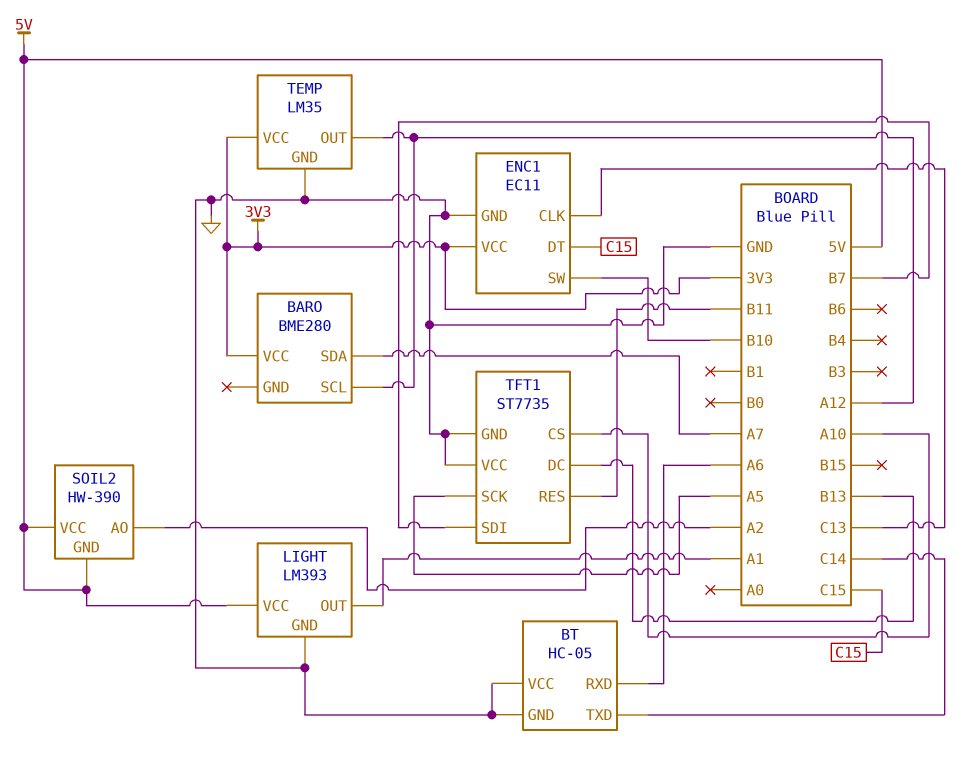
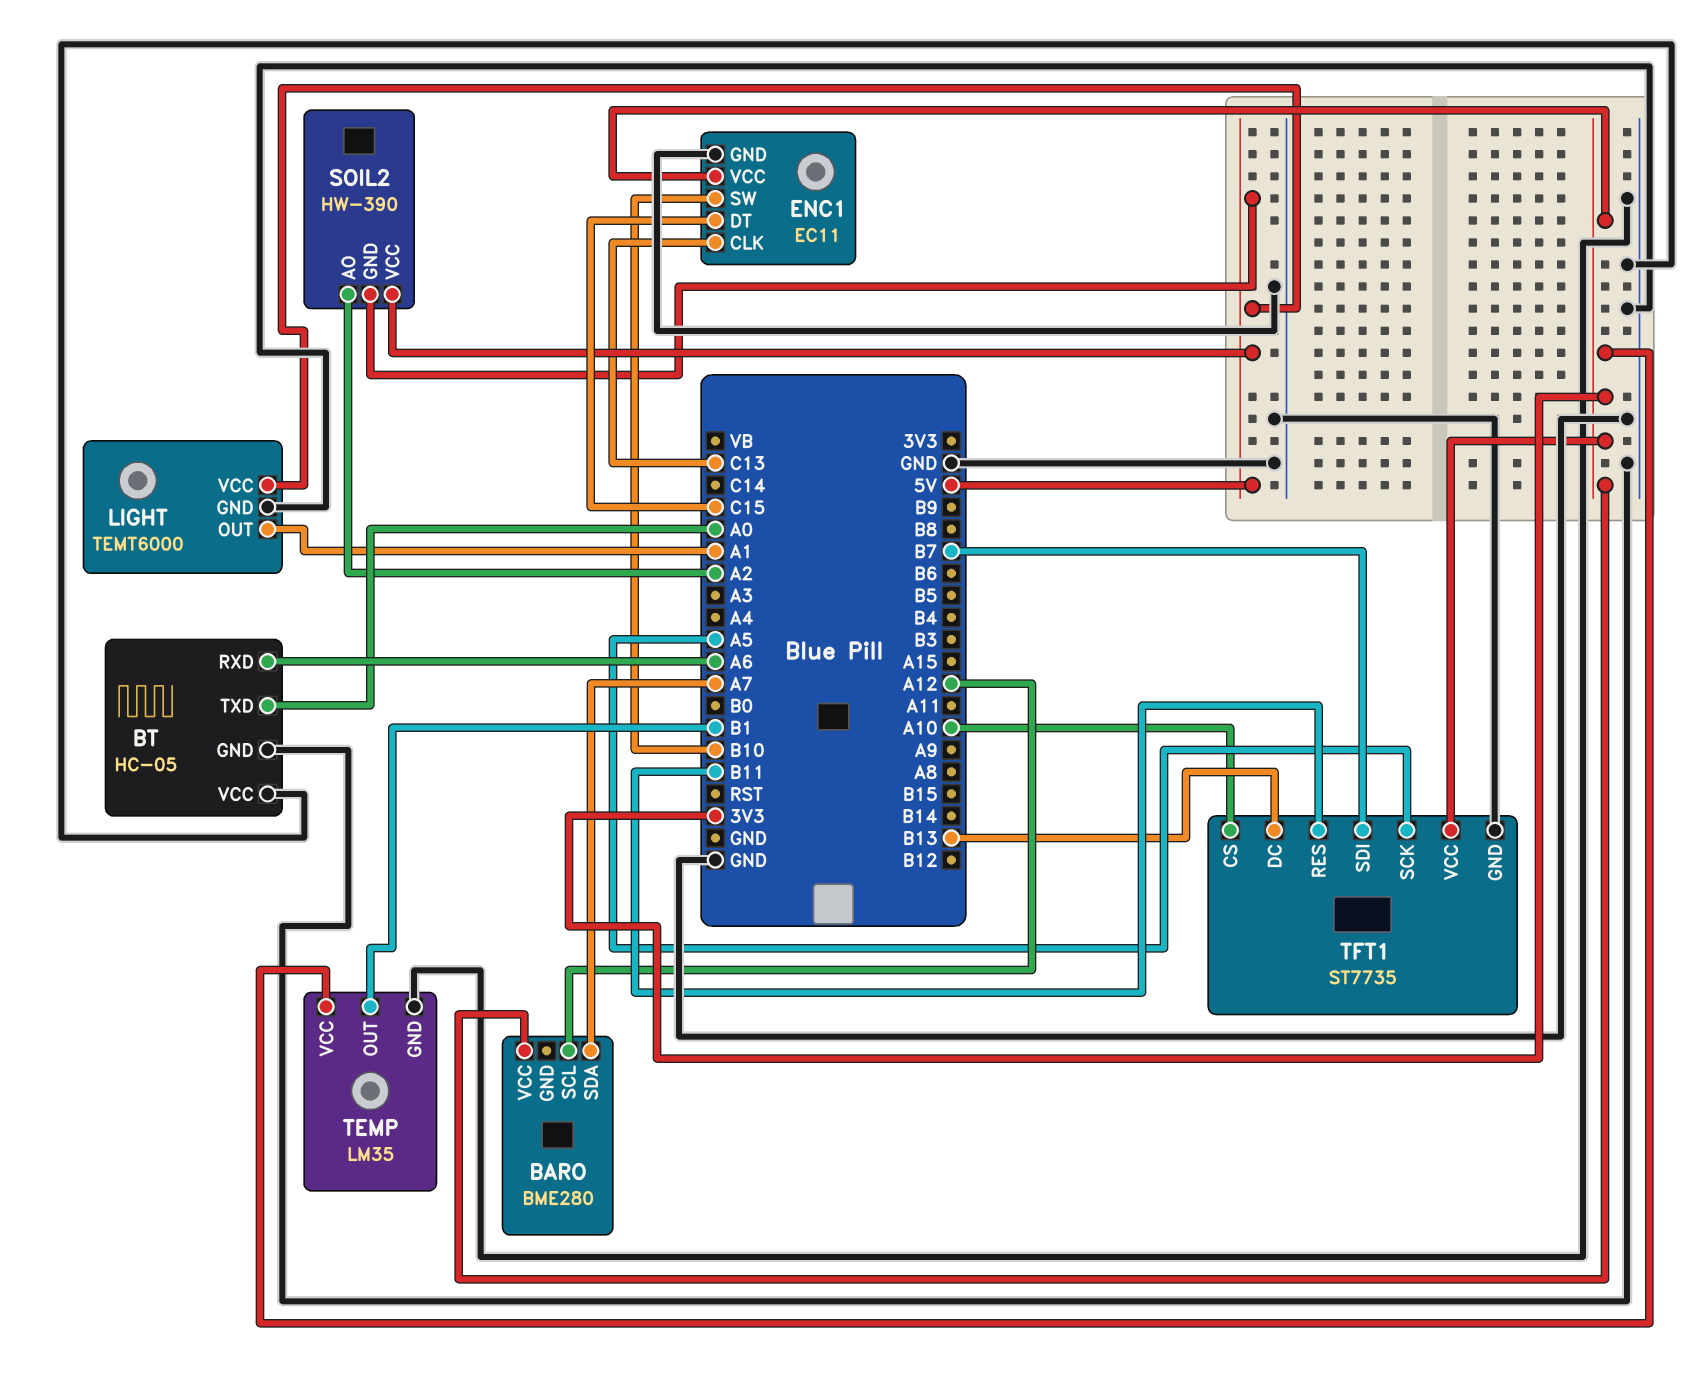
BT pin TXD: C14 -> A0
LIGHT: LM393 -> TEMT6000
TEMP pin OUT: A12 -> B1
TFT1 pin VCC: GND -> 3V3

